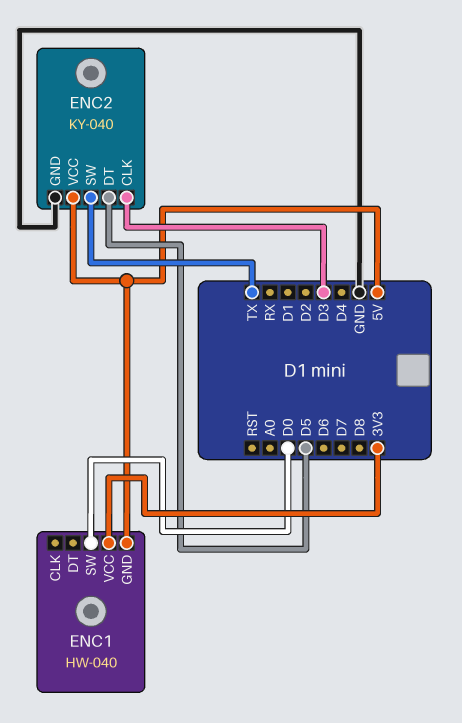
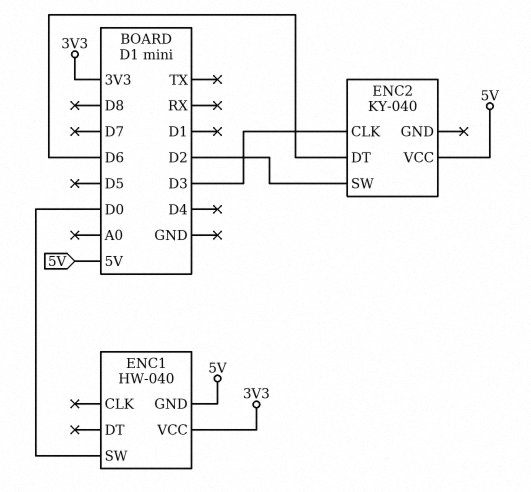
ENC2 pin DT: D5 -> D6
ENC2 pin GND: GND -> none
ENC2 pin SW: TX -> D2

